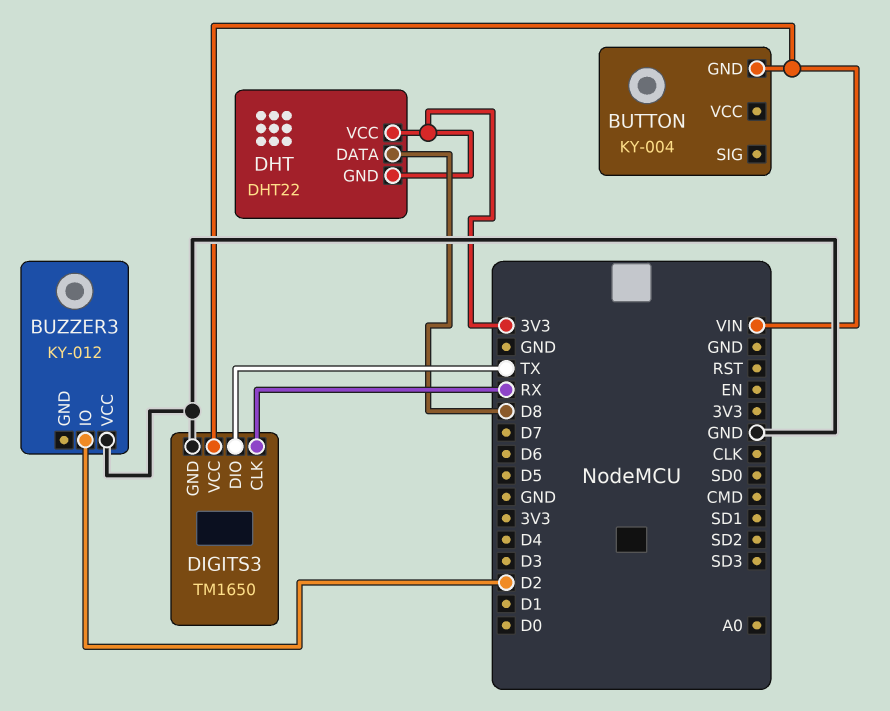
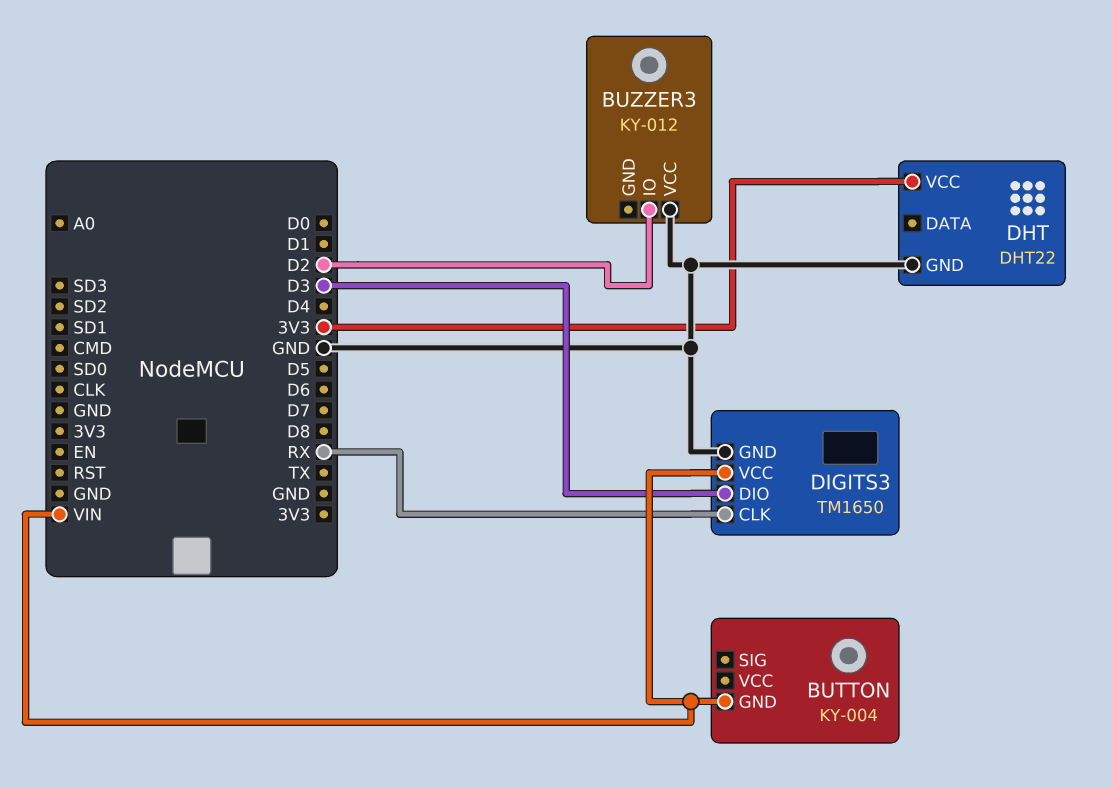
DHT pin DATA: D8 -> none
DHT pin GND: 3V3 -> GND
DIGITS3 pin DIO: TX -> D3

